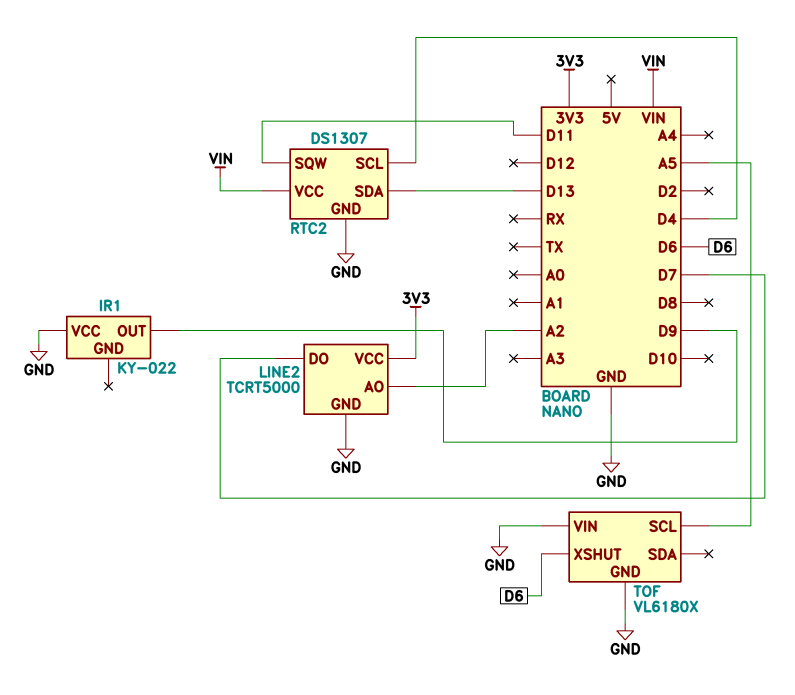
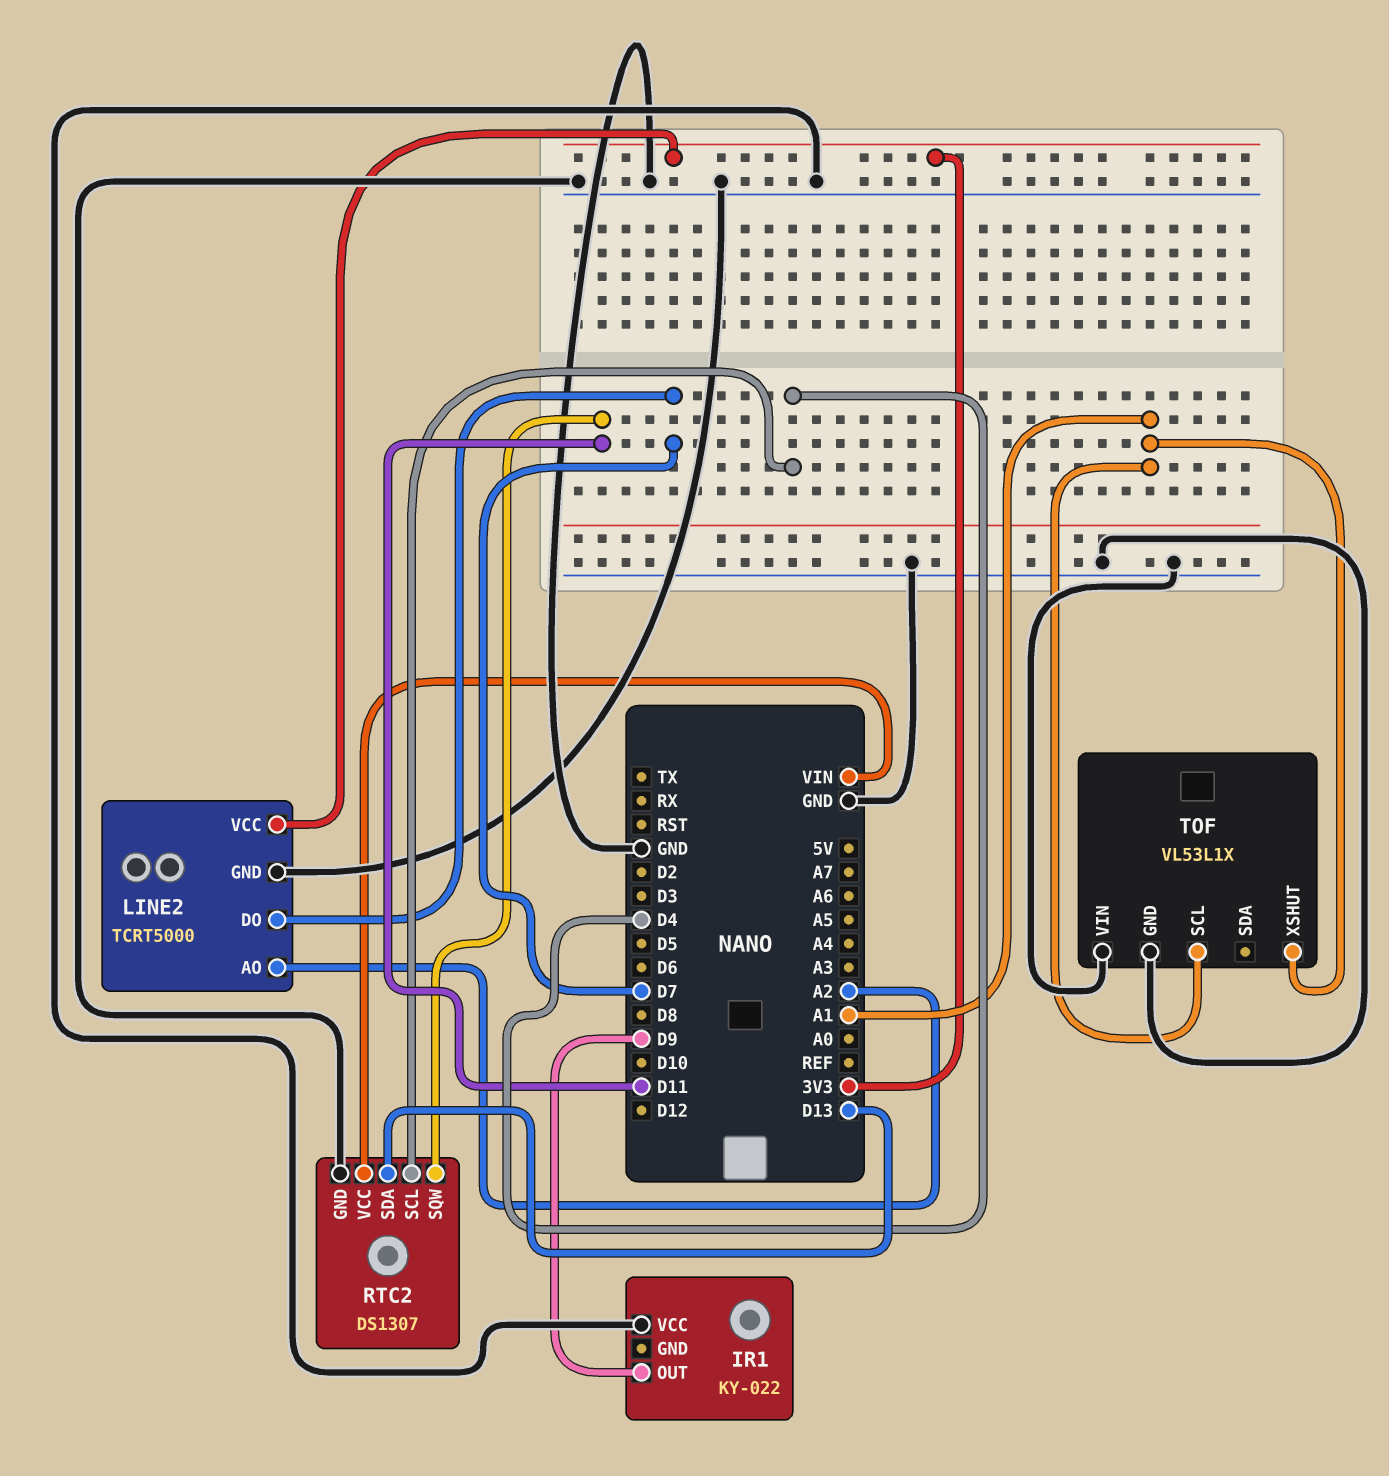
TOF: VL6180X -> VL53L1X
TOF pin SCL: A5 -> A1
TOF pin XSHUT: D6 -> A1

